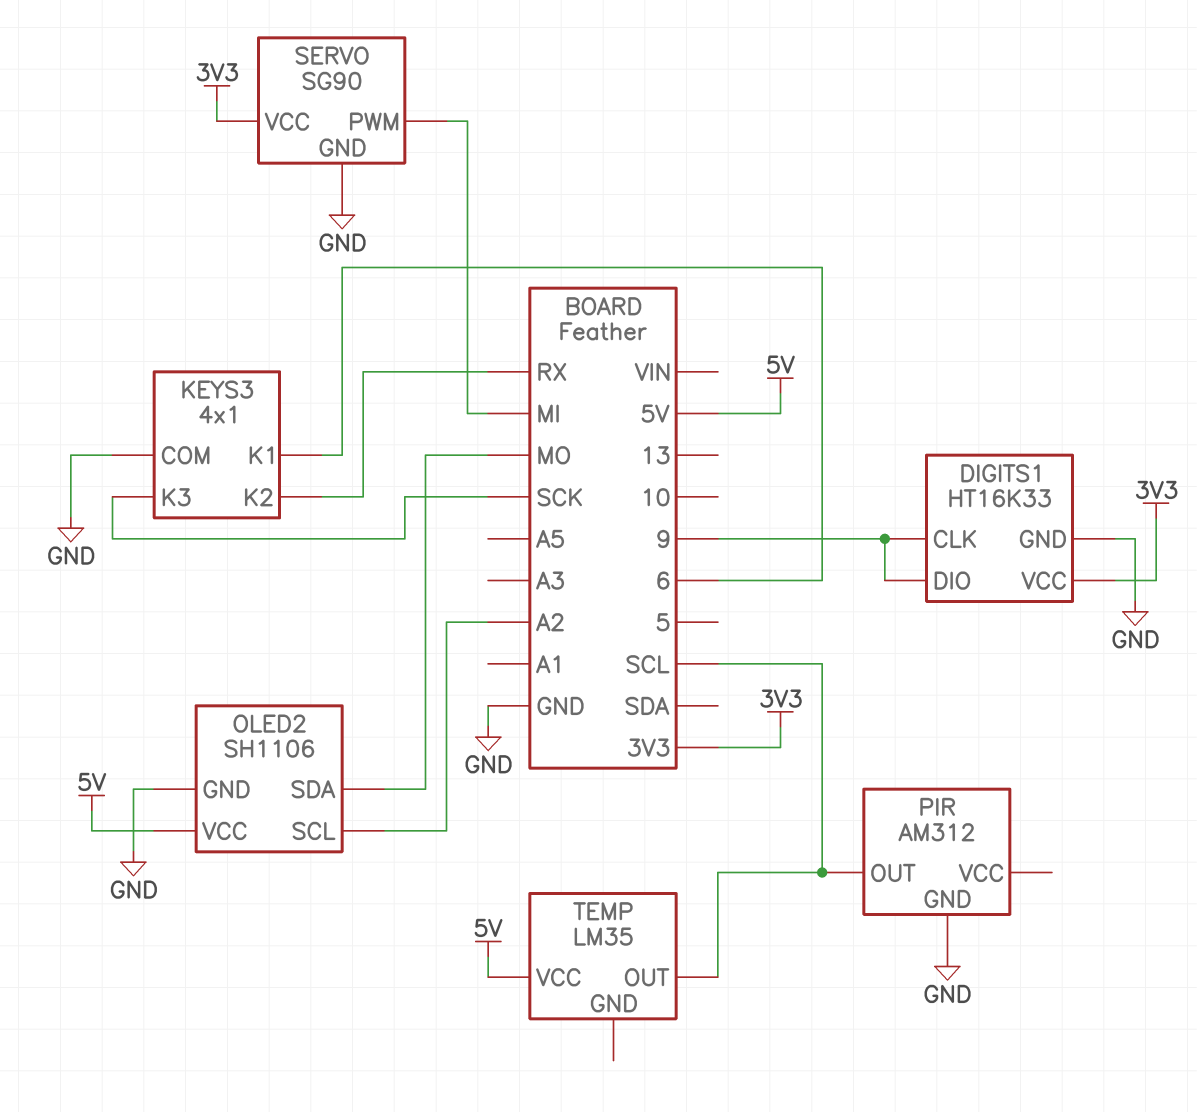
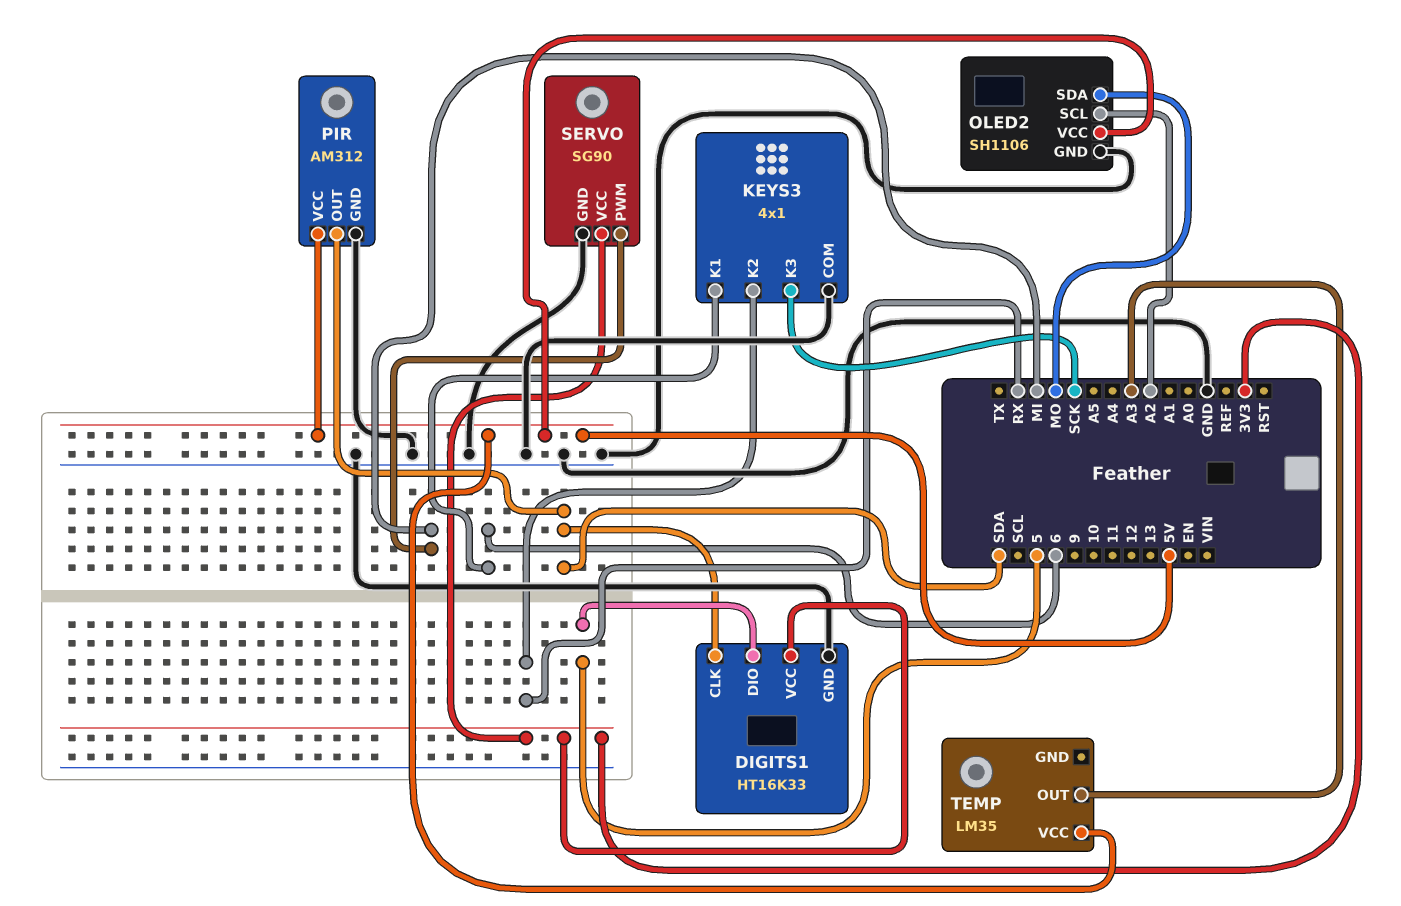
DIGITS1 pin CLK: 9 -> SDA
DIGITS1 pin DIO: 9 -> 5
PIR pin OUT: SCL -> SDA
PIR pin VCC: none -> 5V
TEMP pin OUT: SCL -> A3

